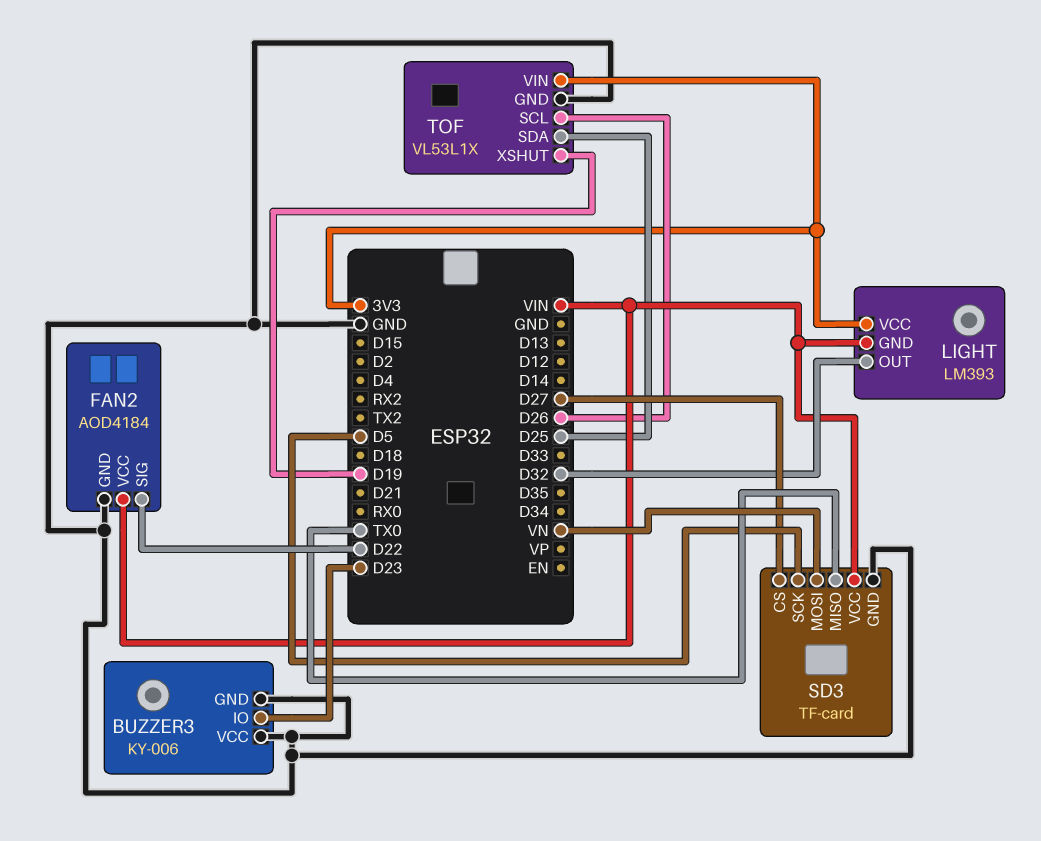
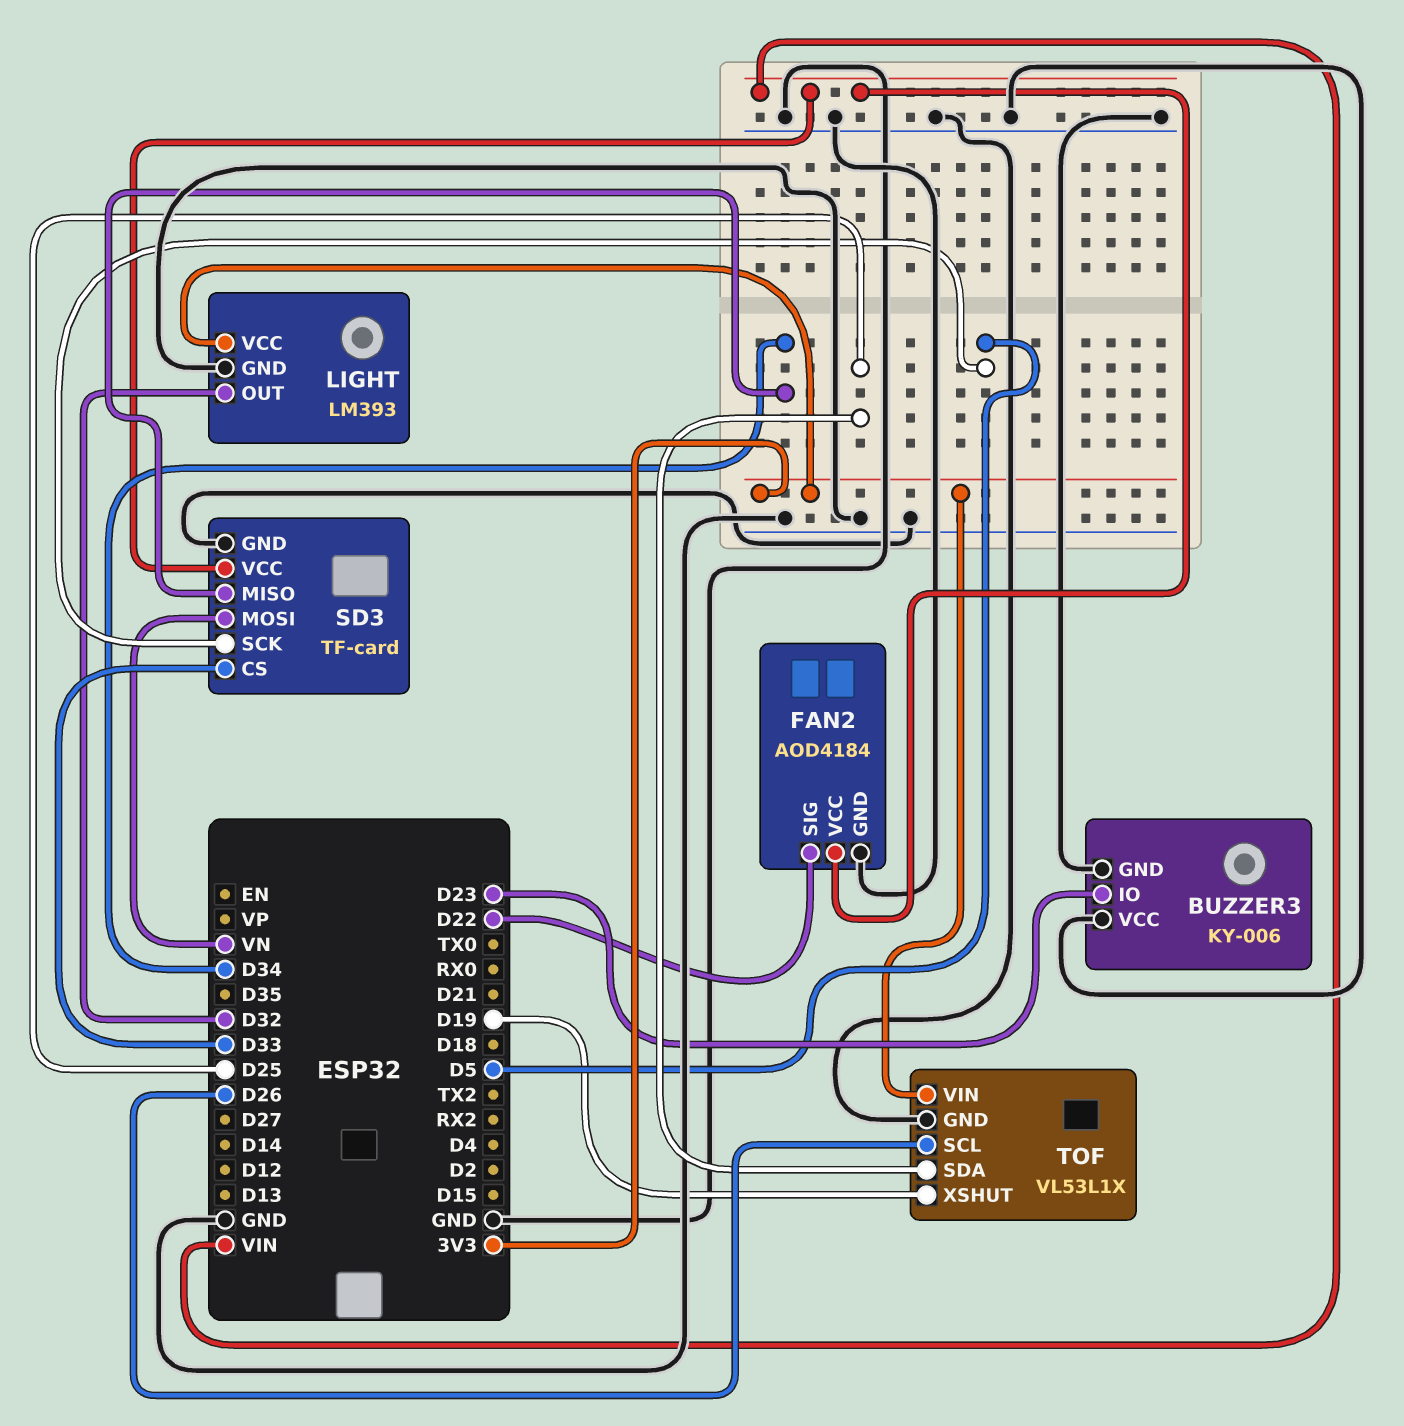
LIGHT pin GND: VIN -> GND
SD3 pin CS: D27 -> D33
SD3 pin MISO: TX0 -> D34

